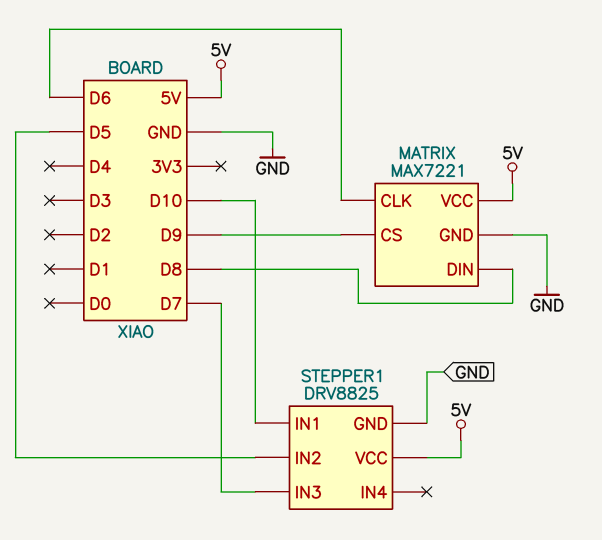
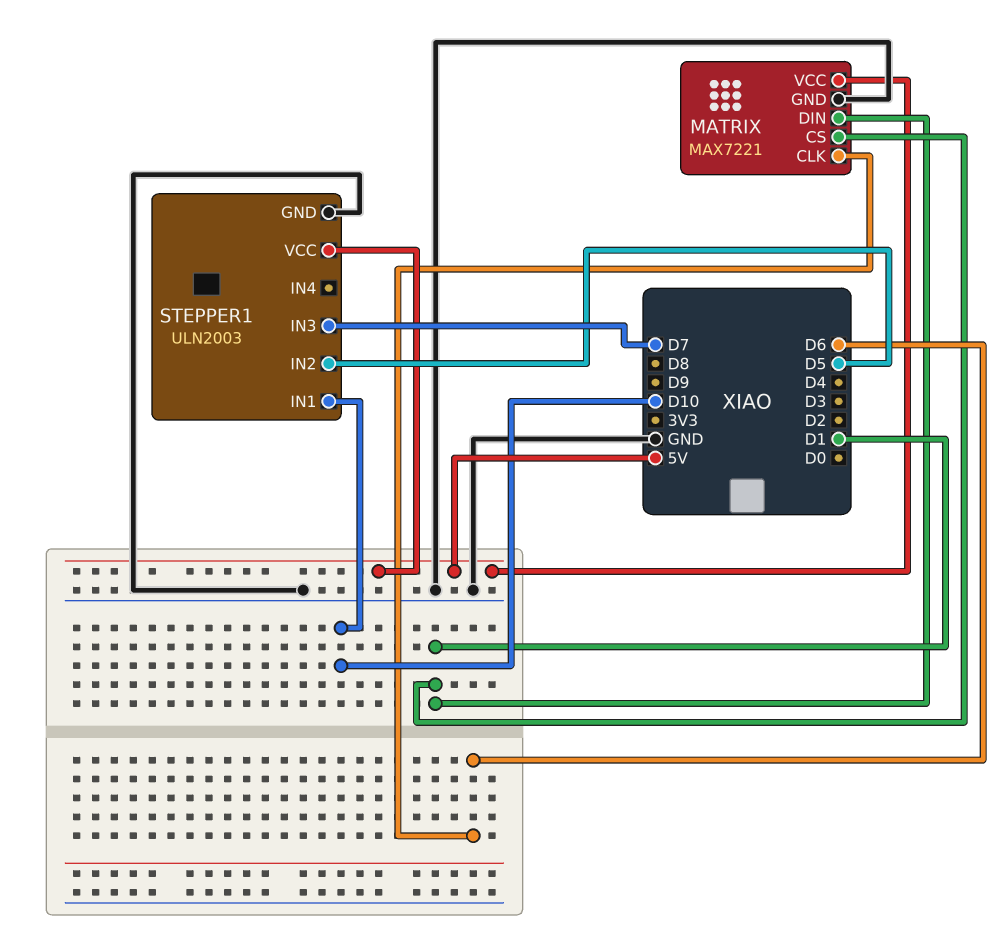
MATRIX pin CS: D9 -> D1
MATRIX pin DIN: D8 -> D1
STEPPER1: DRV8825 -> ULN2003

